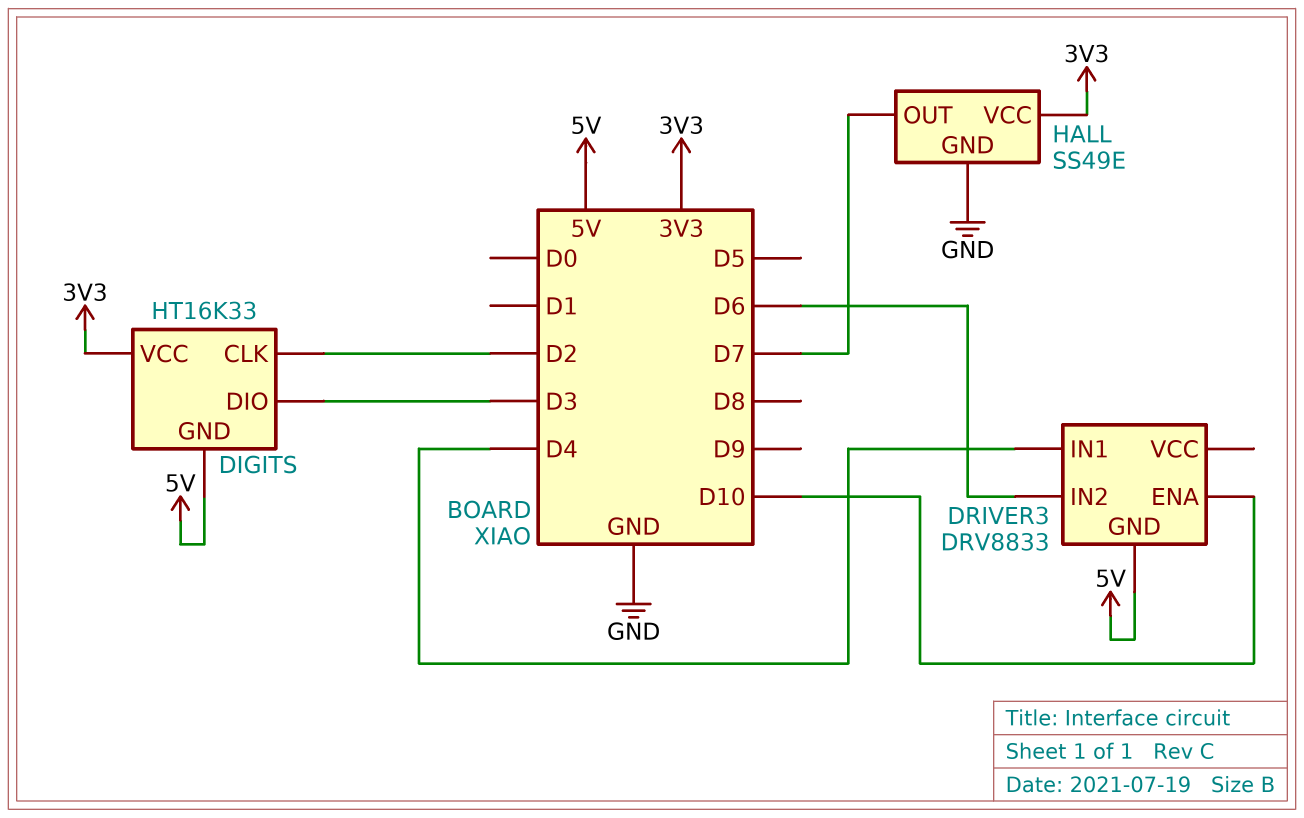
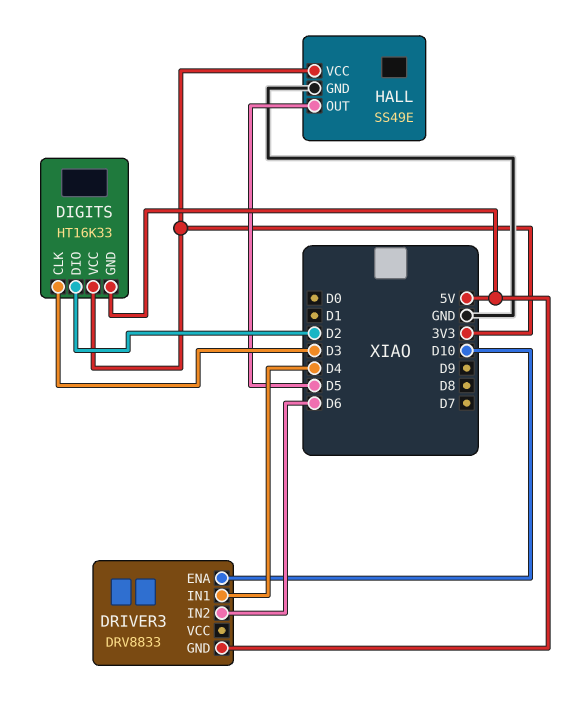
DIGITS pin CLK: D2 -> D3
DIGITS pin DIO: D3 -> D2
HALL pin OUT: D7 -> D5

